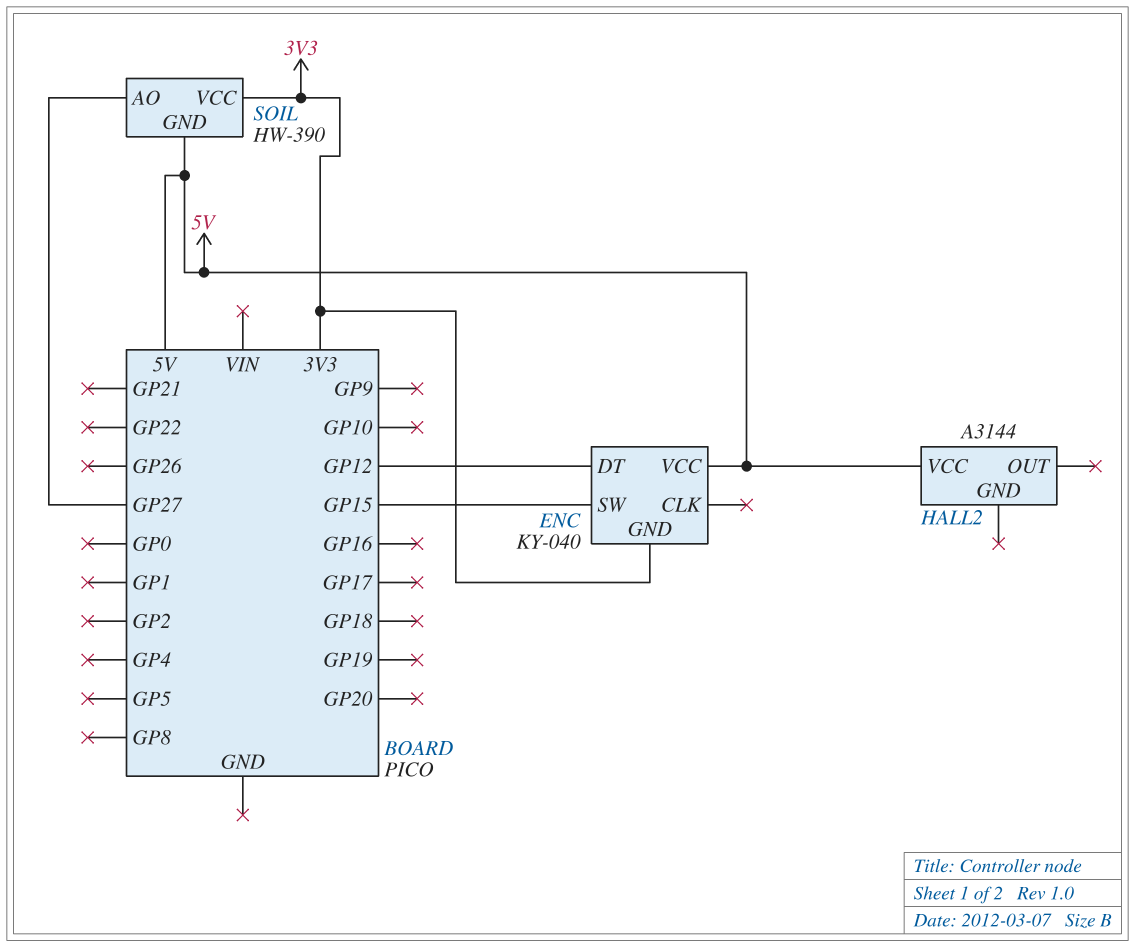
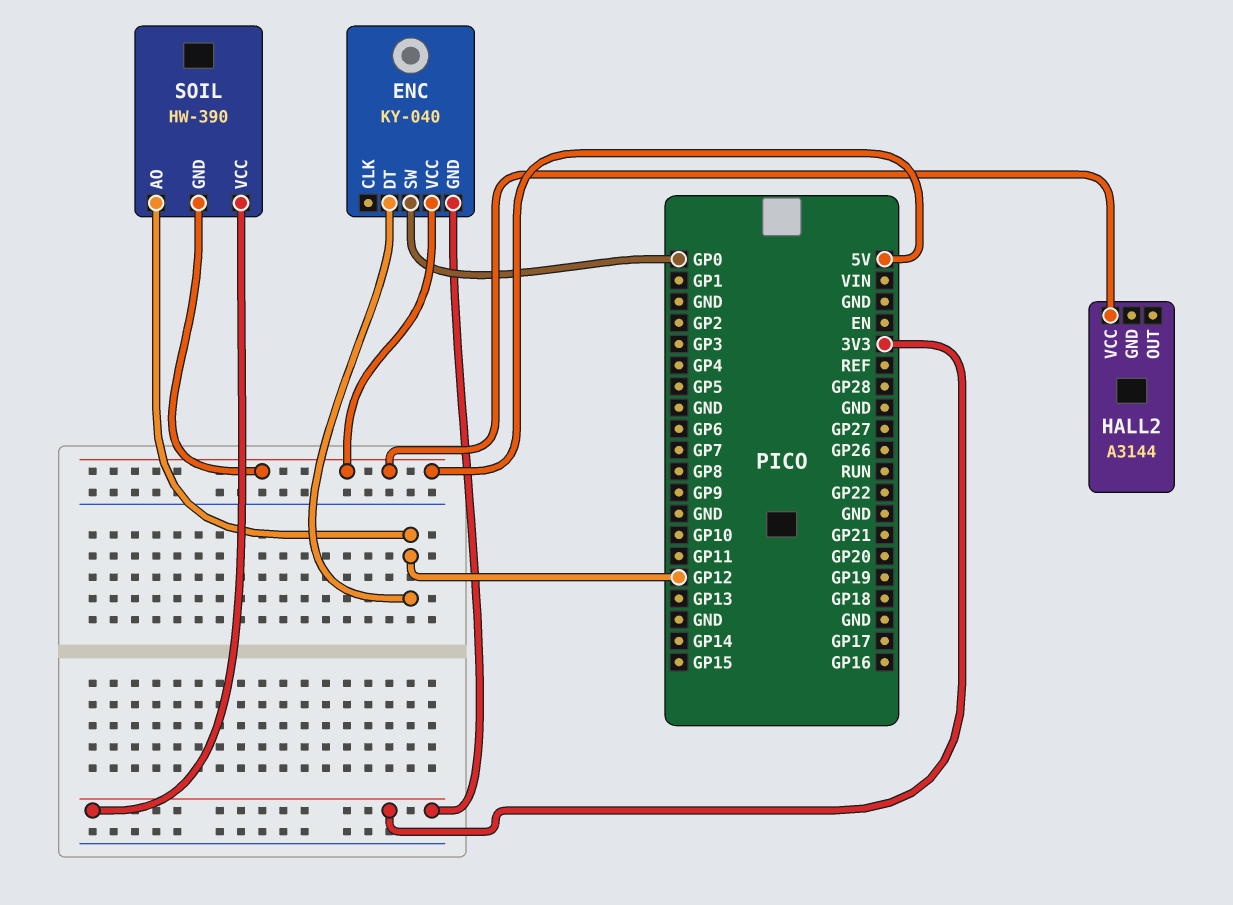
ENC pin SW: GP15 -> GP0
SOIL pin AO: GP27 -> GP12

